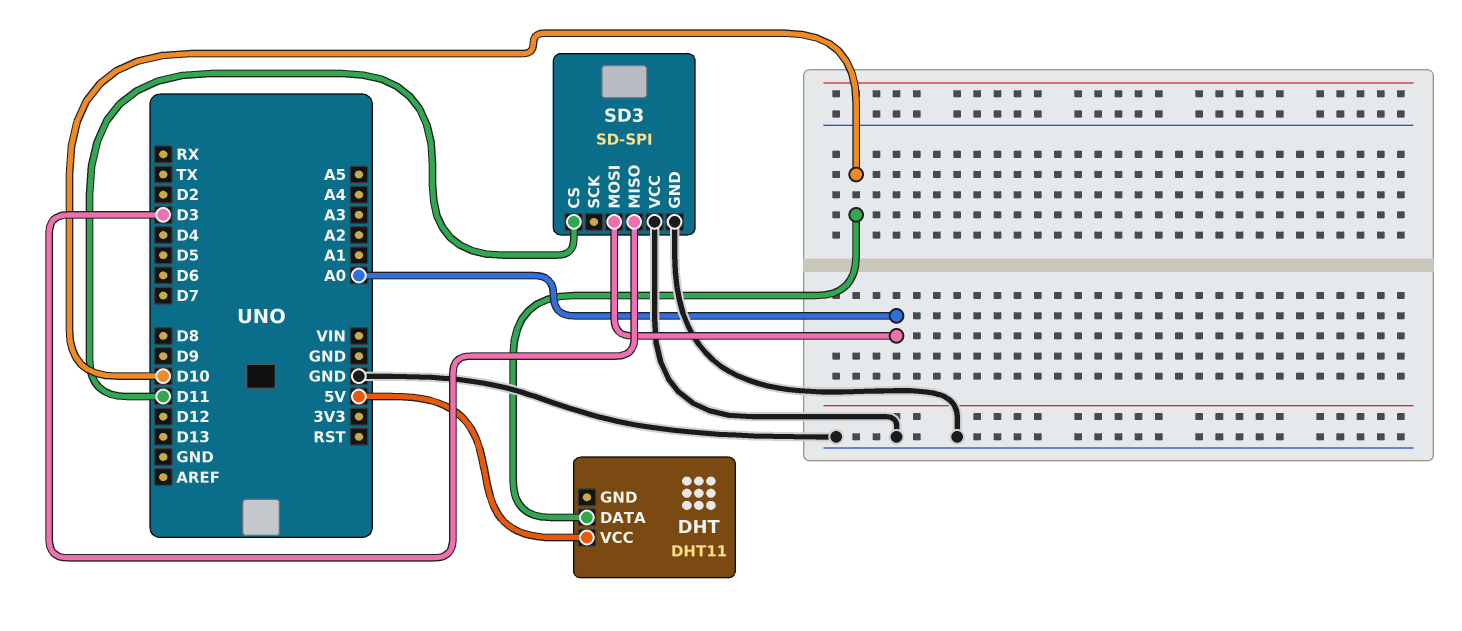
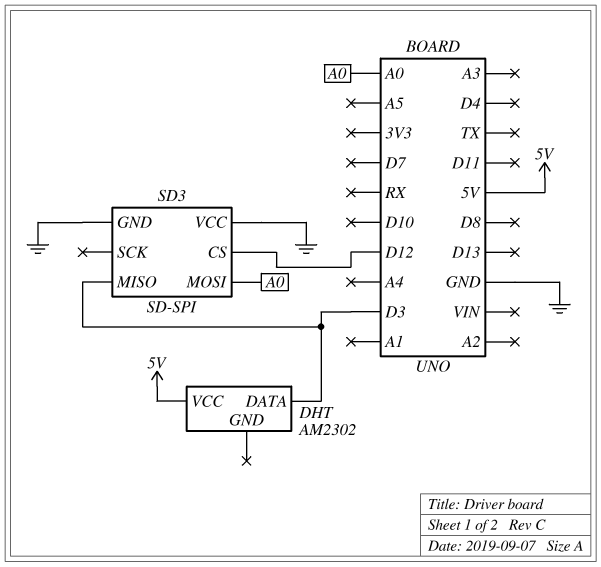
DHT: DHT11 -> AM2302
DHT pin DATA: D10 -> D3
SD3 pin CS: D11 -> D12

